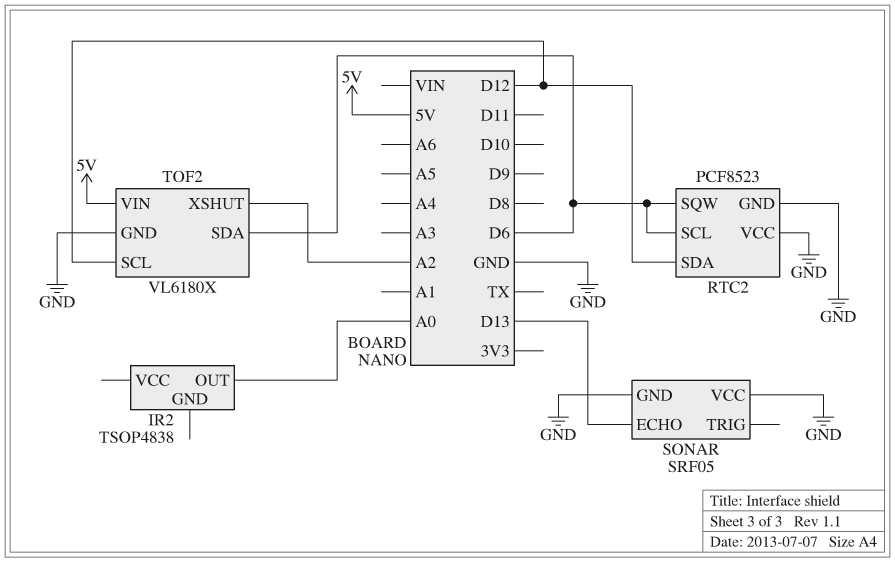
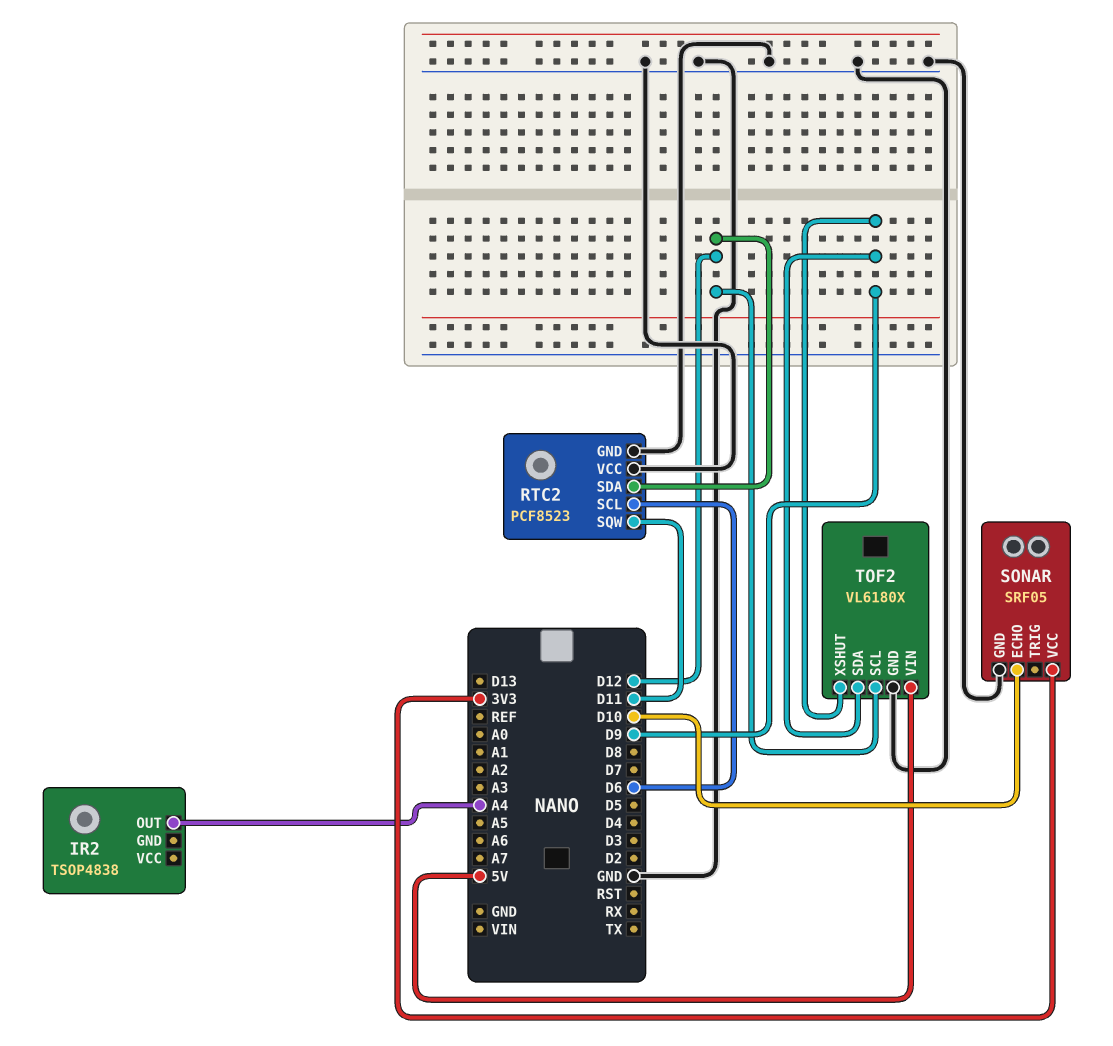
IR2 pin OUT: A0 -> A4
RTC2 pin SQW: D6 -> D11
SONAR pin ECHO: D13 -> D10
SONAR pin VCC: GND -> 3V3
TOF2 pin SDA: D6 -> D9
TOF2 pin XSHUT: A2 -> D9

